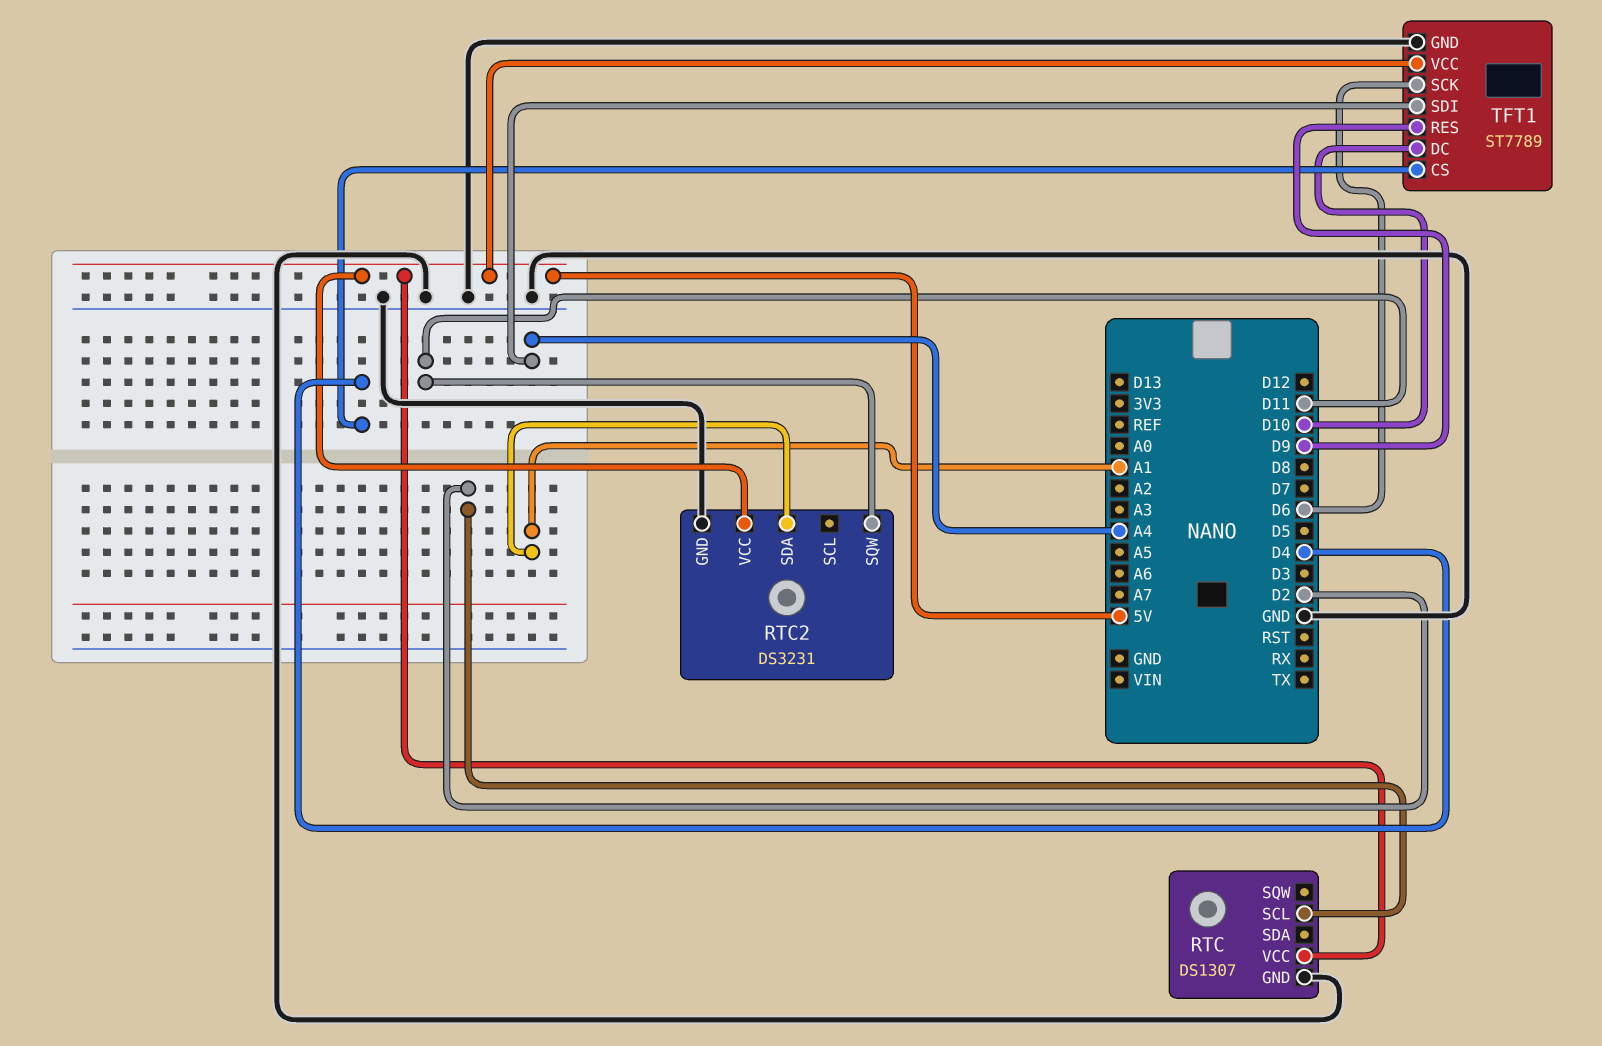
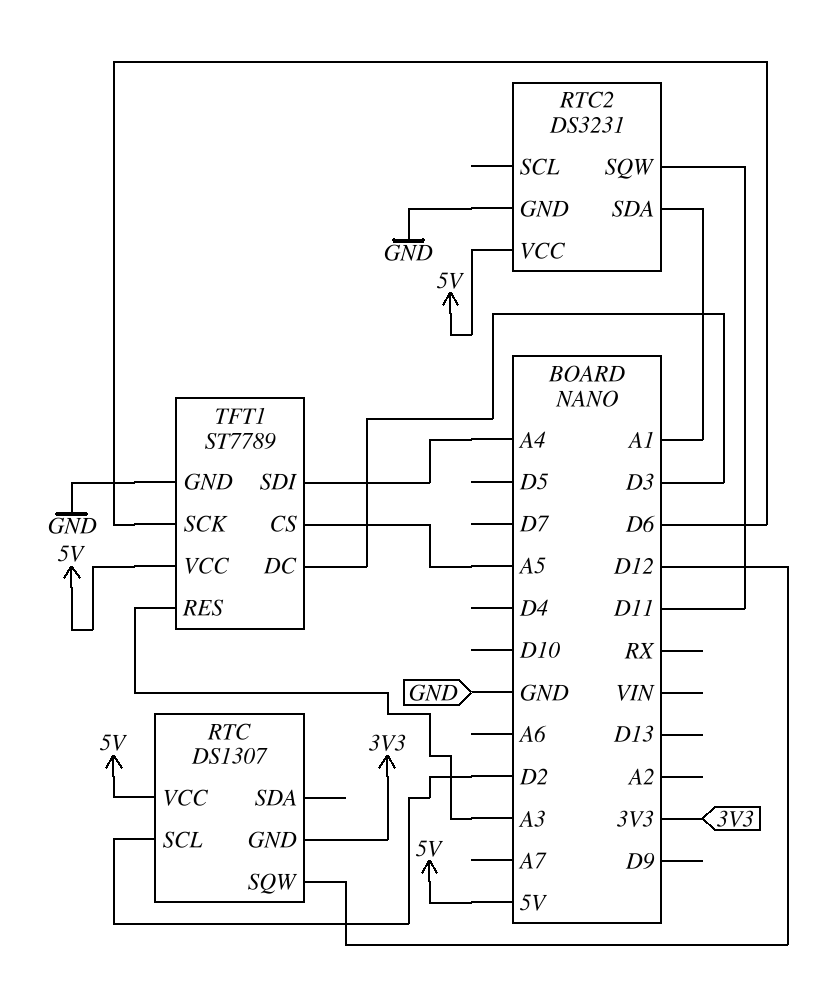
RTC pin GND: GND -> 3V3
RTC pin SQW: none -> D12
TFT1 pin CS: D4 -> A5
TFT1 pin DC: D10 -> D3
TFT1 pin RES: D9 -> A3

